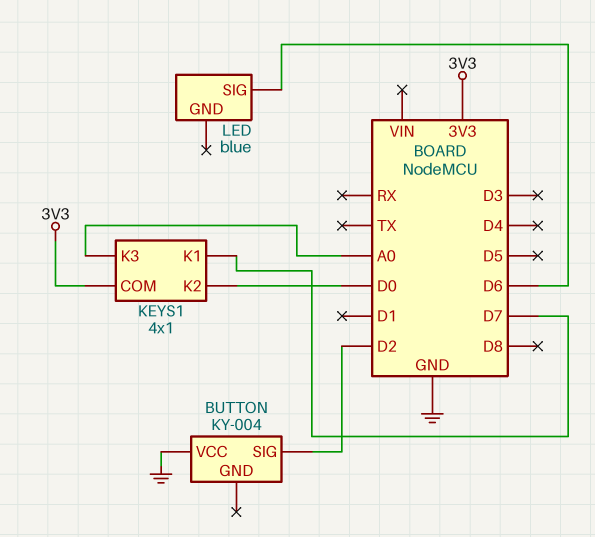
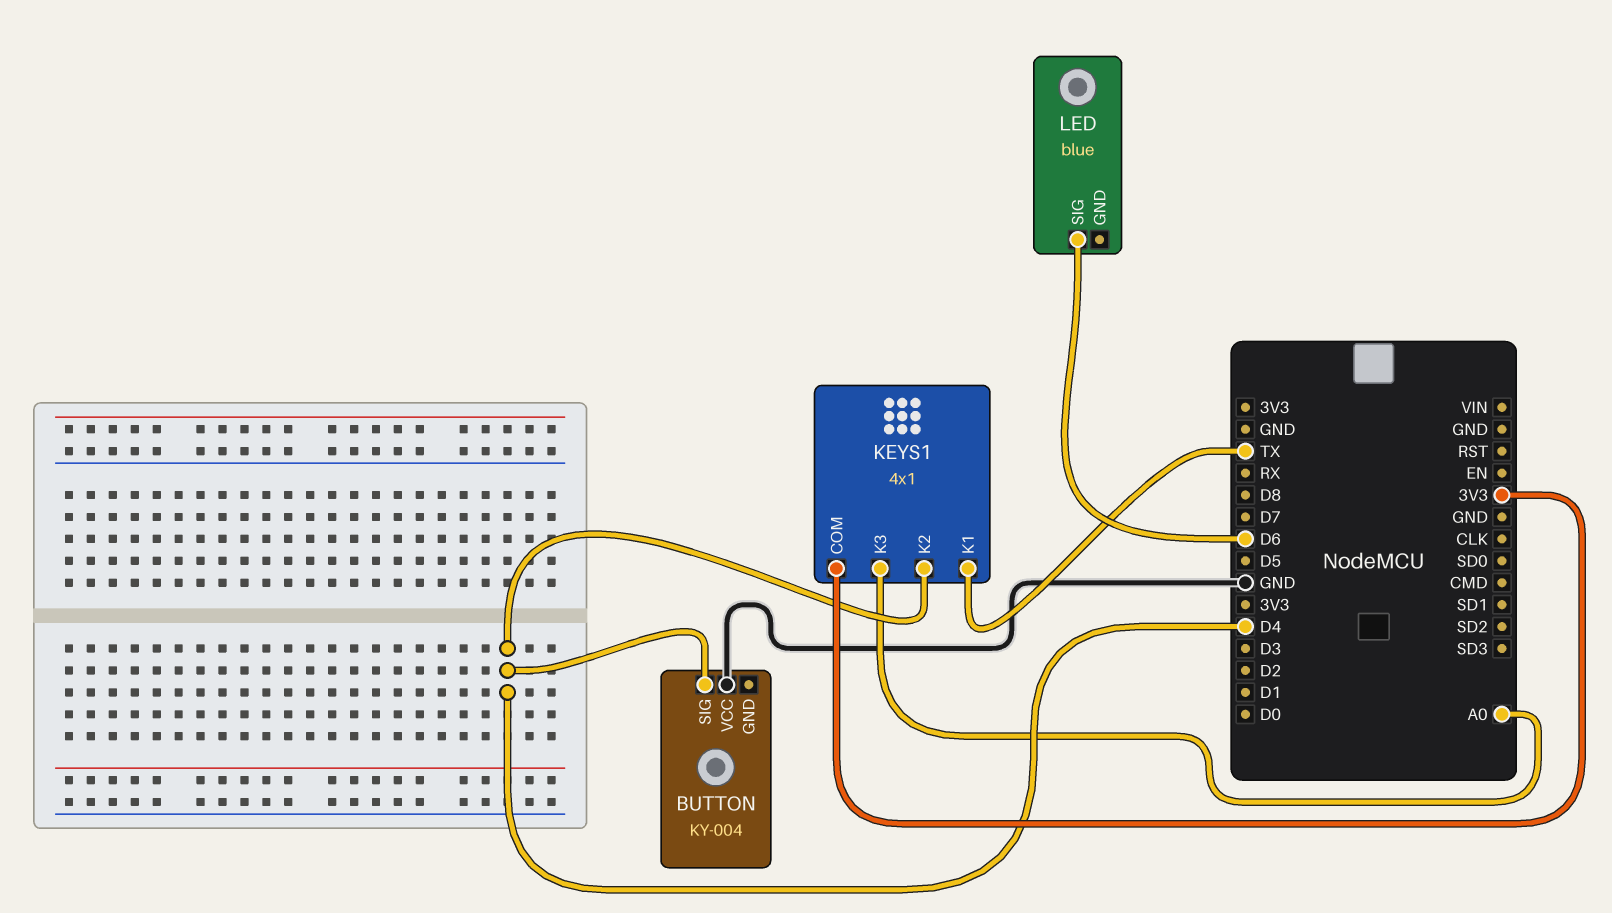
BUTTON pin SIG: D2 -> D4
KEYS1 pin K1: D7 -> TX
KEYS1 pin K2: D0 -> D4

